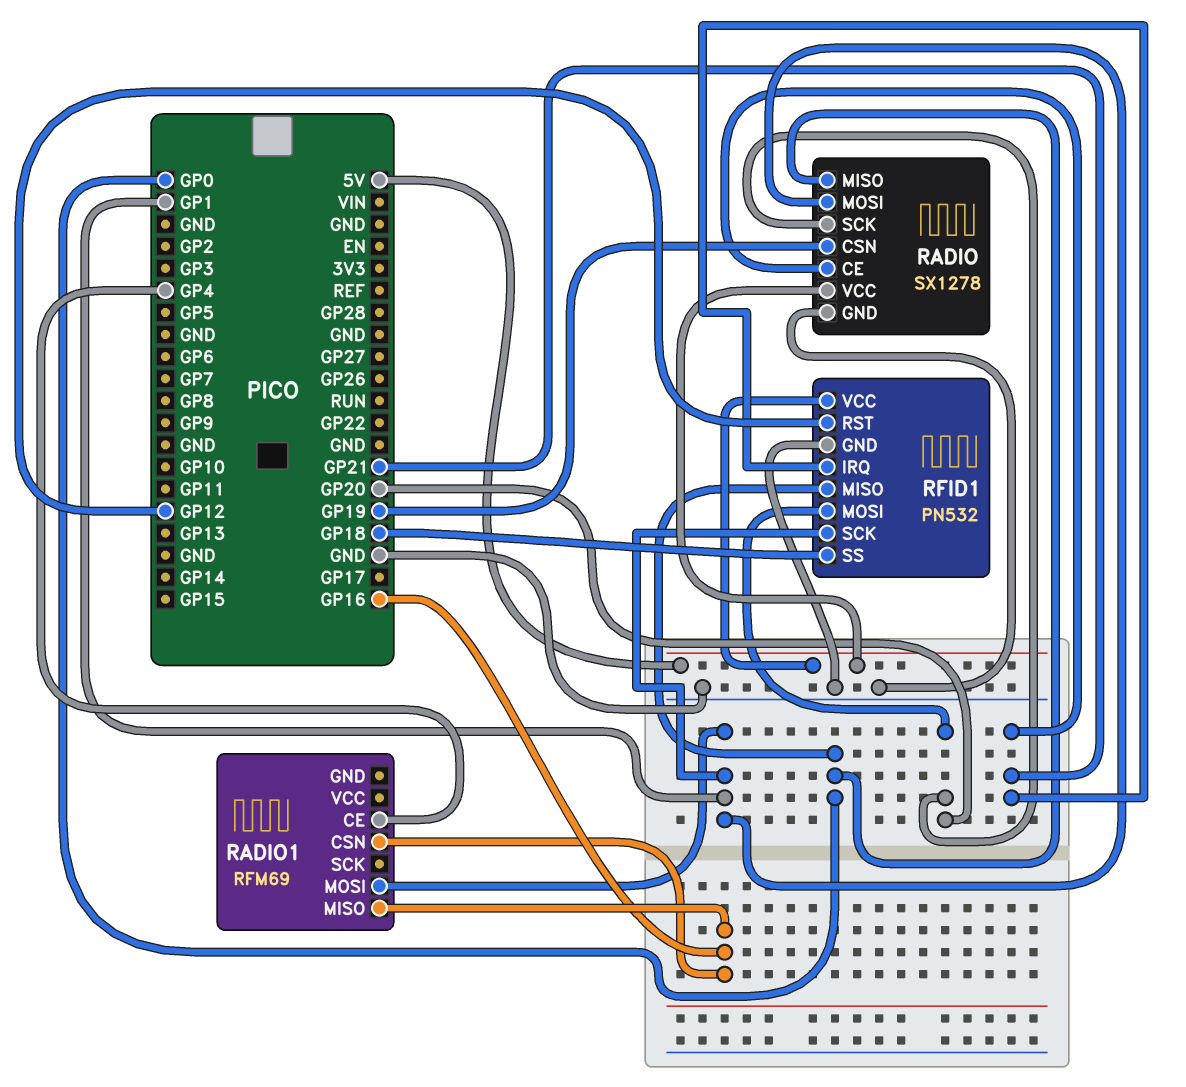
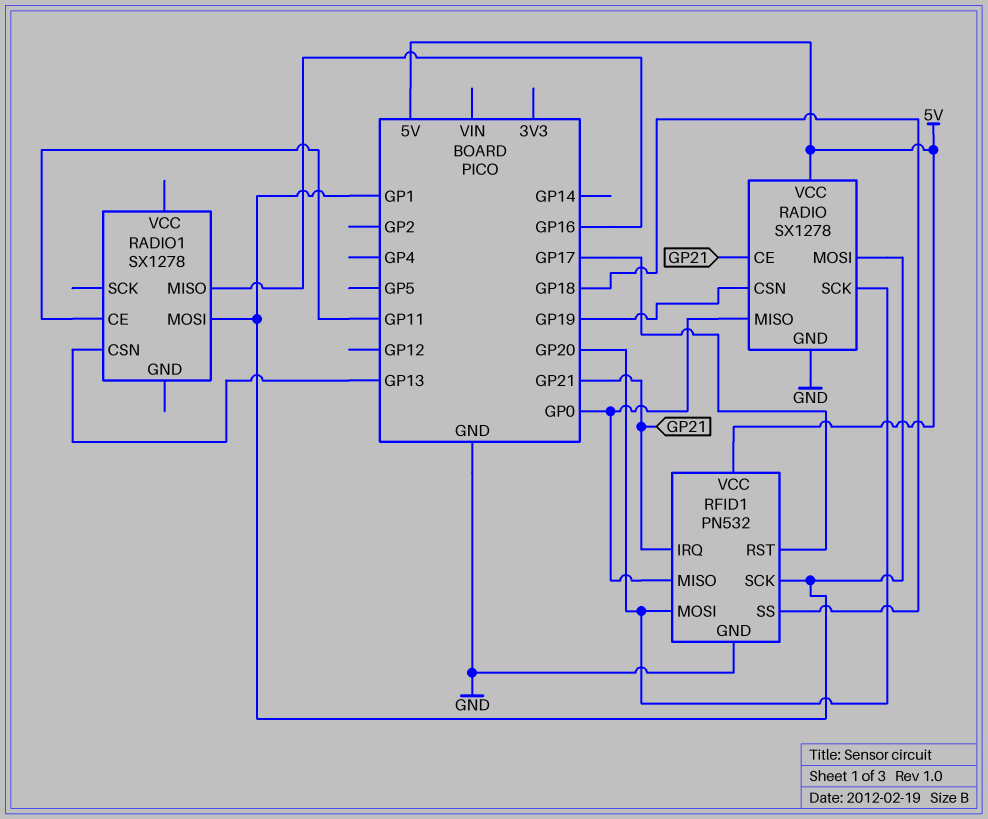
RADIO1: RFM69 -> SX1278
RADIO1 pin CE: GP4 -> GP11
RADIO1 pin CSN: GP16 -> GP13
RFID1 pin RST: GP12 -> GP17

